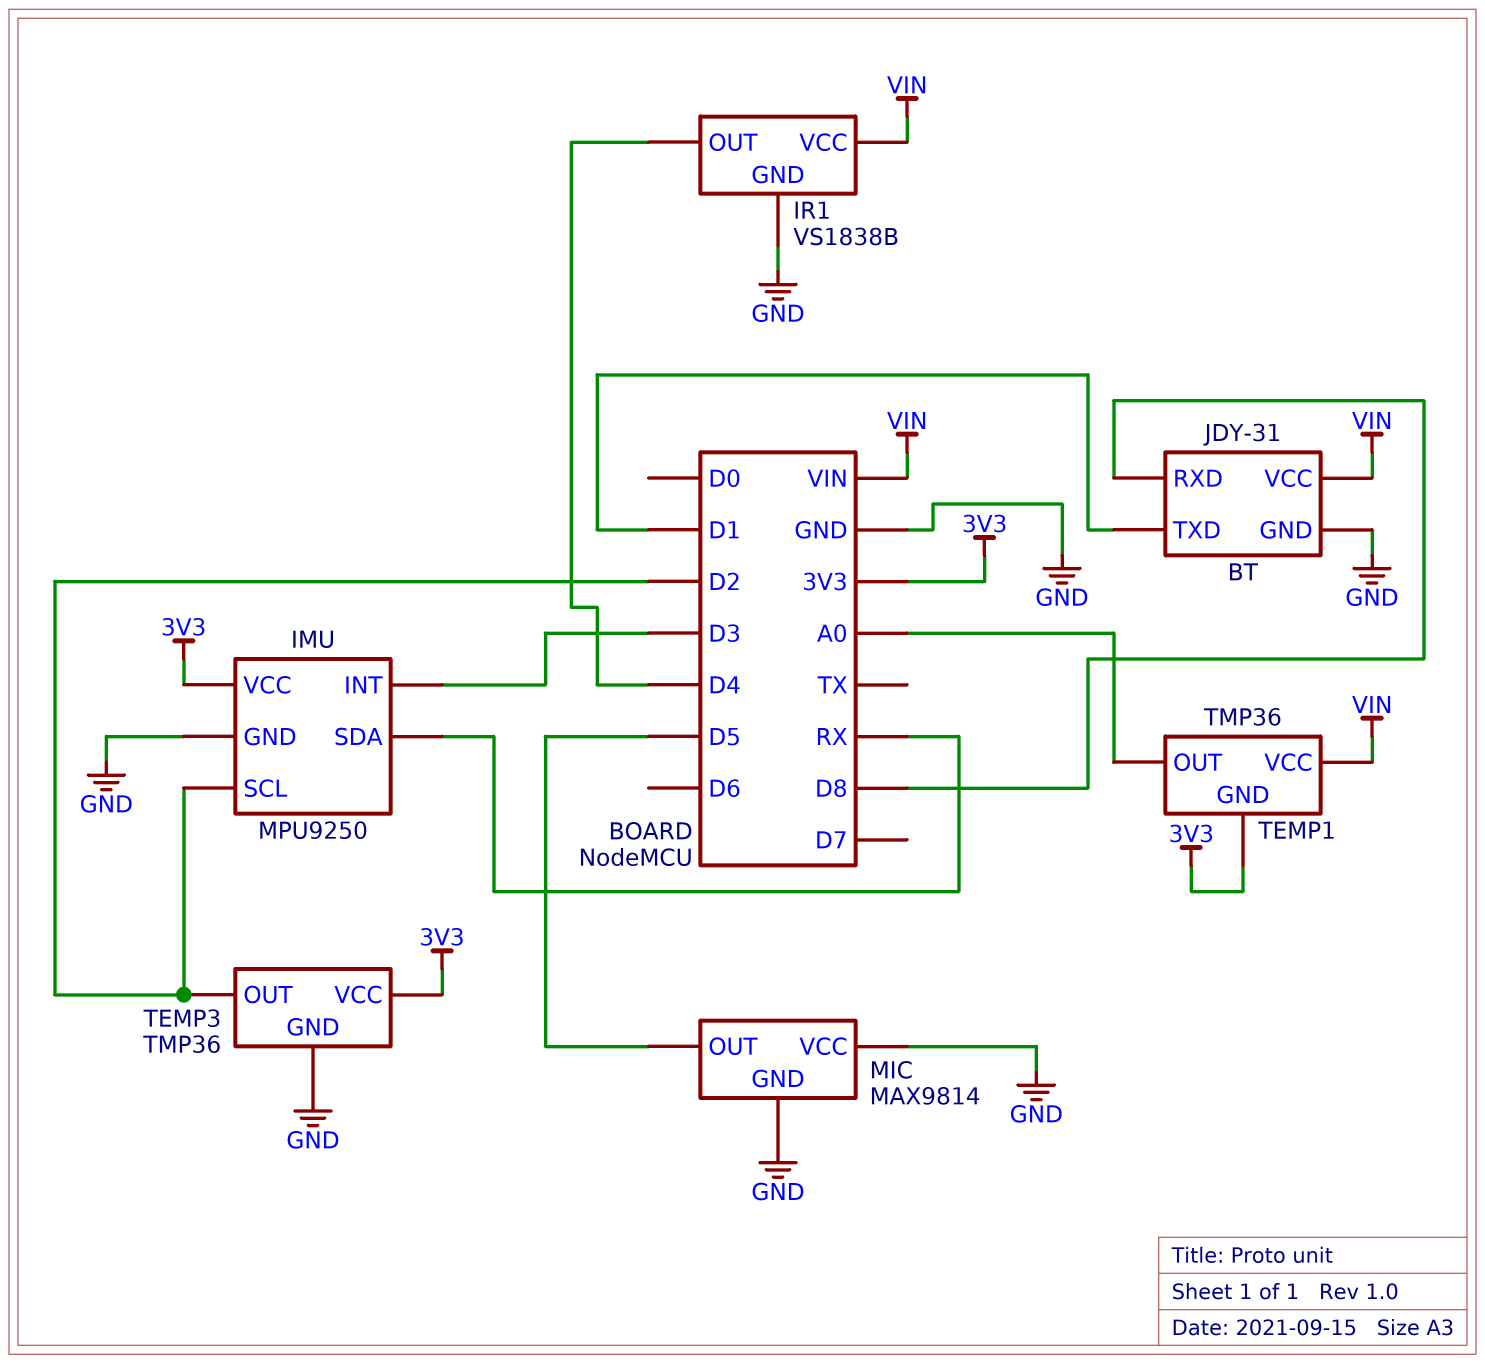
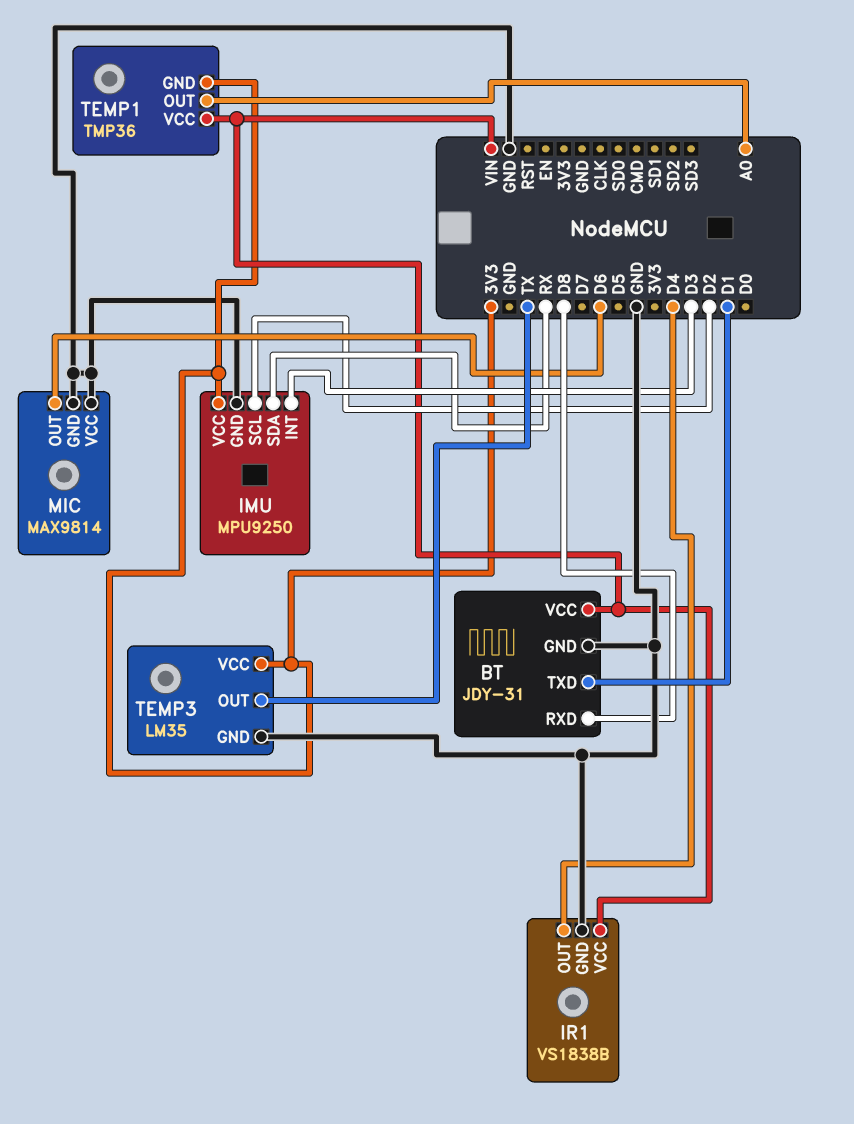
MIC pin OUT: D5 -> D6
TEMP3: TMP36 -> LM35
TEMP3 pin OUT: D2 -> TX

